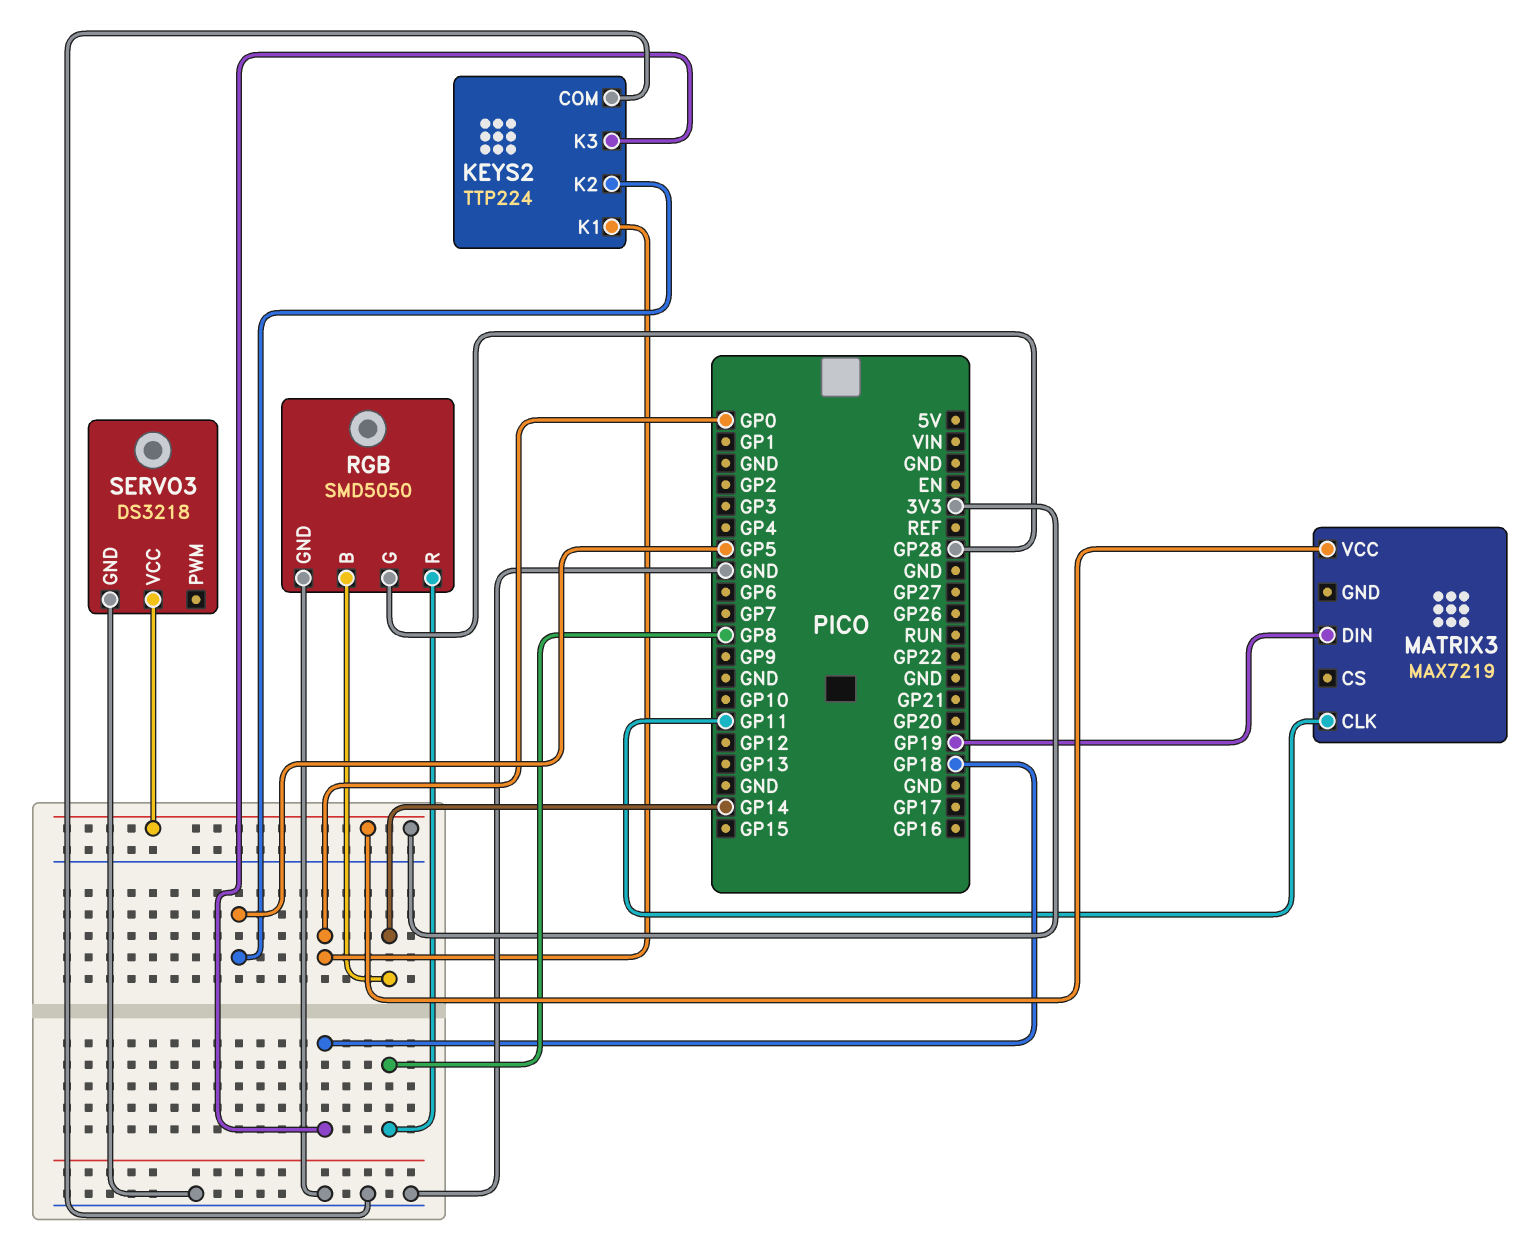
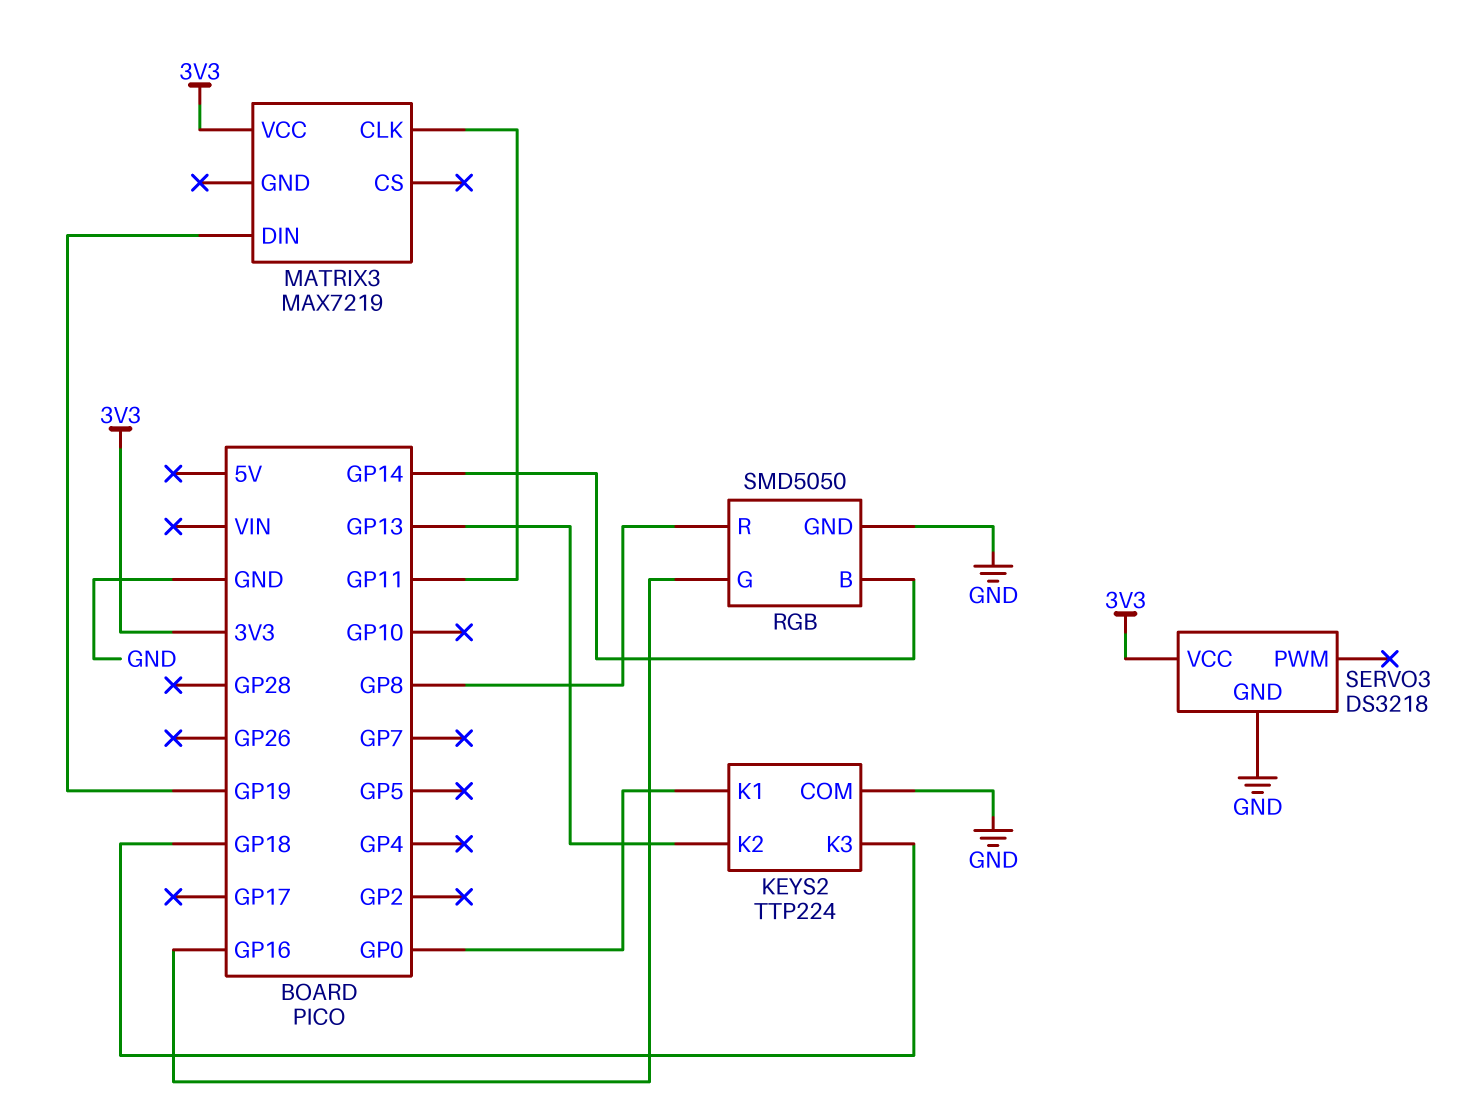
KEYS2 pin K2: GP5 -> GP13
RGB pin G: GP28 -> GP16

